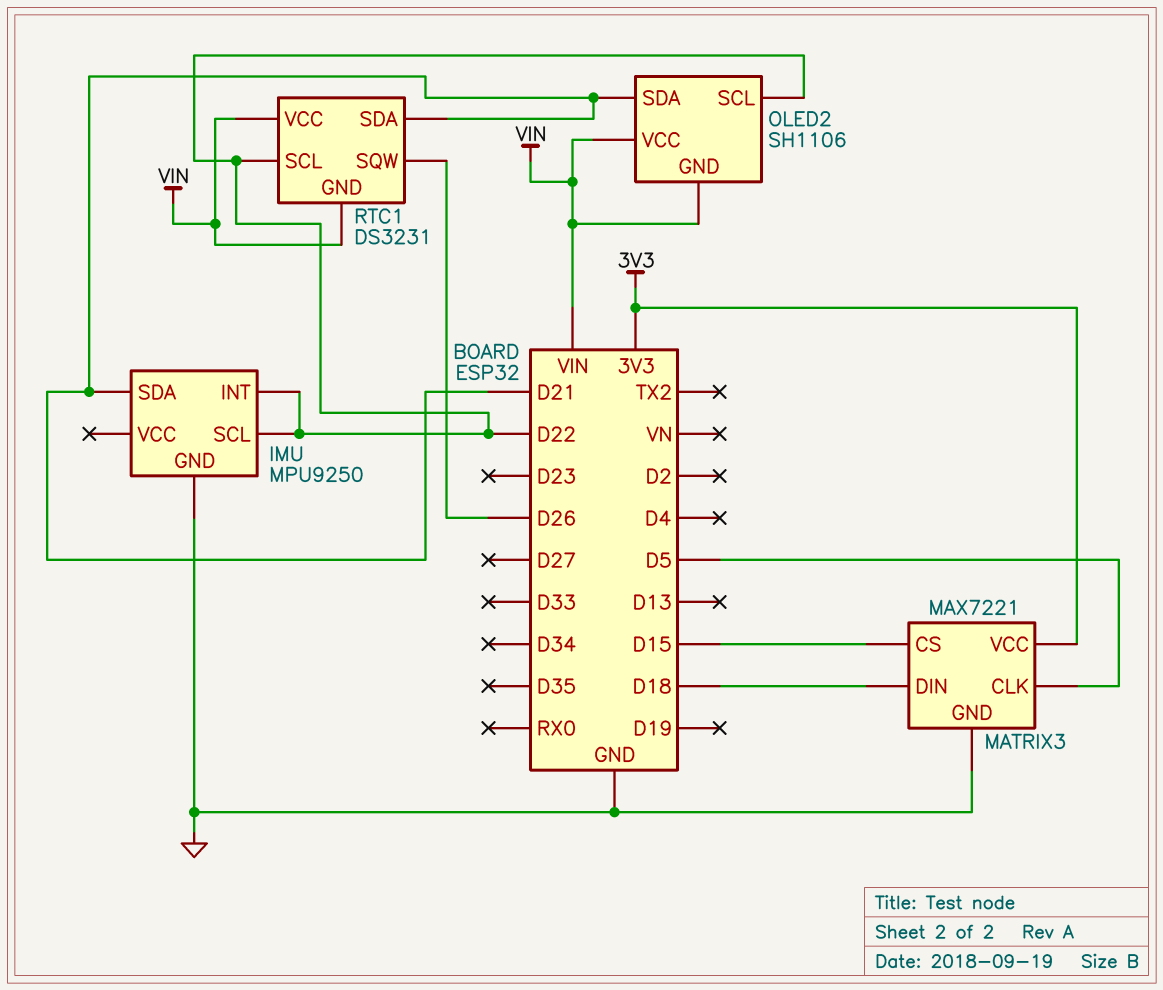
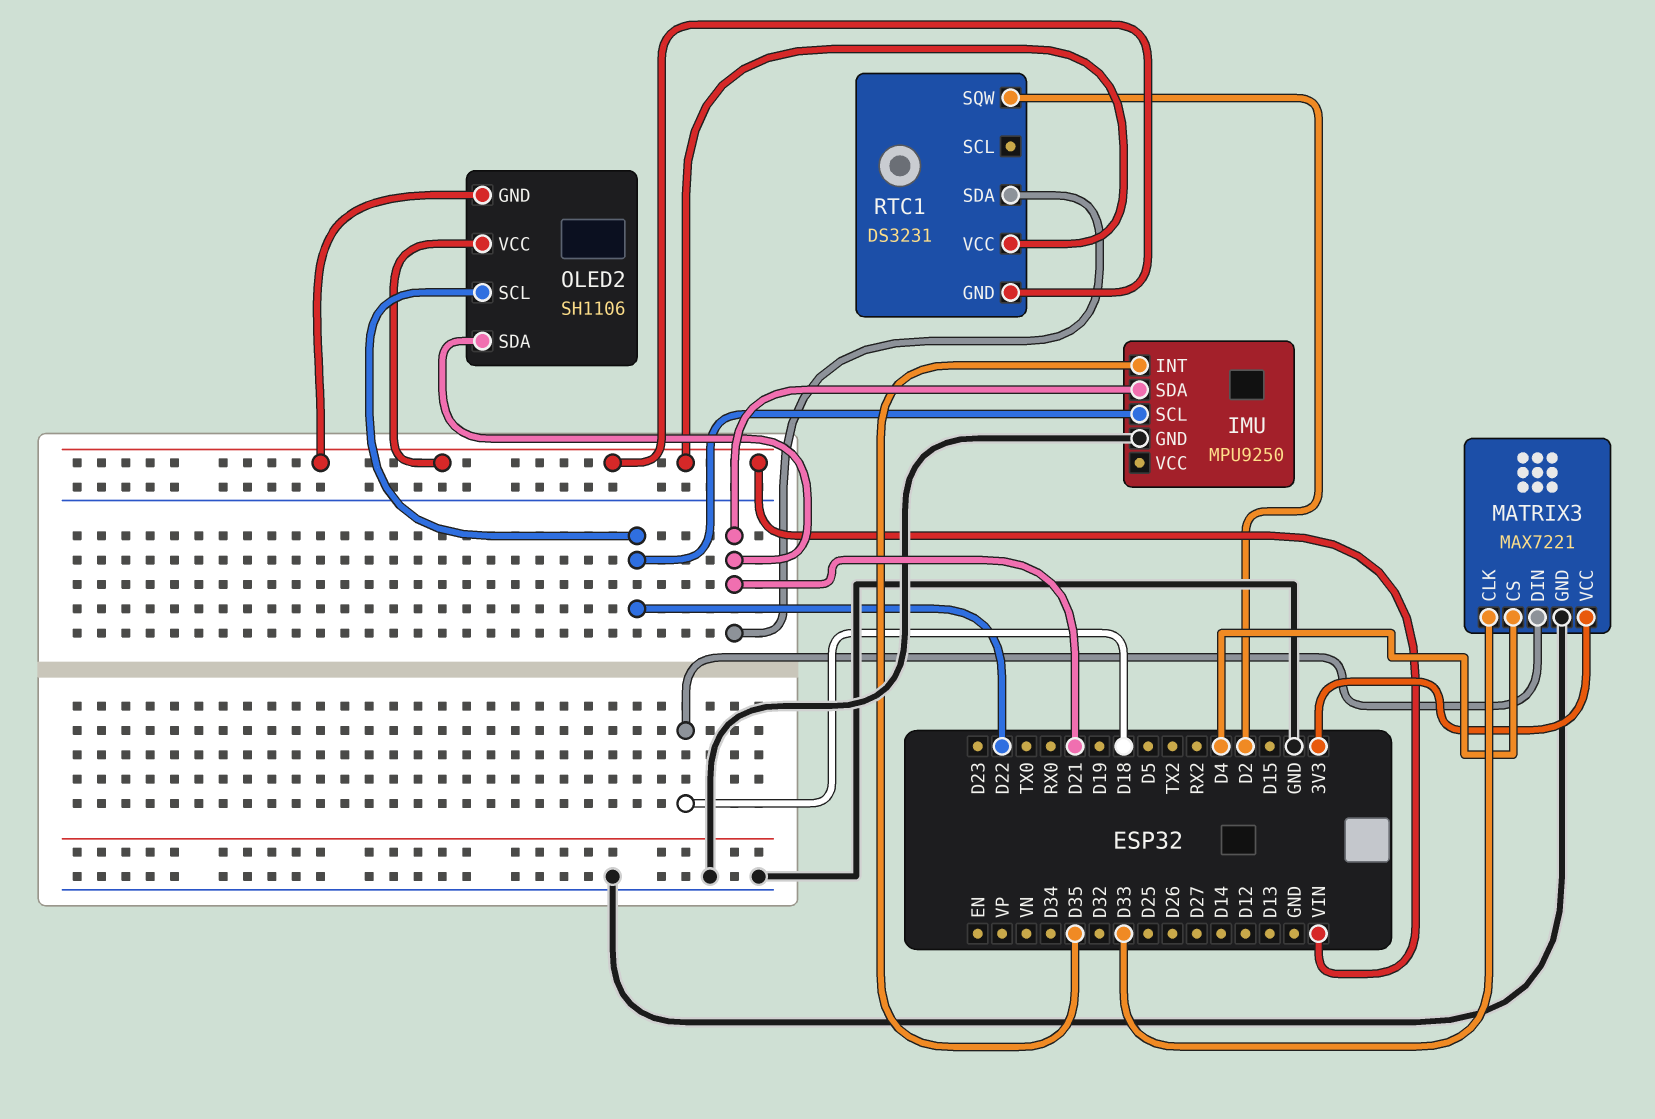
IMU pin INT: D22 -> D35
MATRIX3 pin CLK: D5 -> D33
MATRIX3 pin CS: D15 -> D4
RTC1 pin SCL: D22 -> none
RTC1 pin SQW: D26 -> D2

